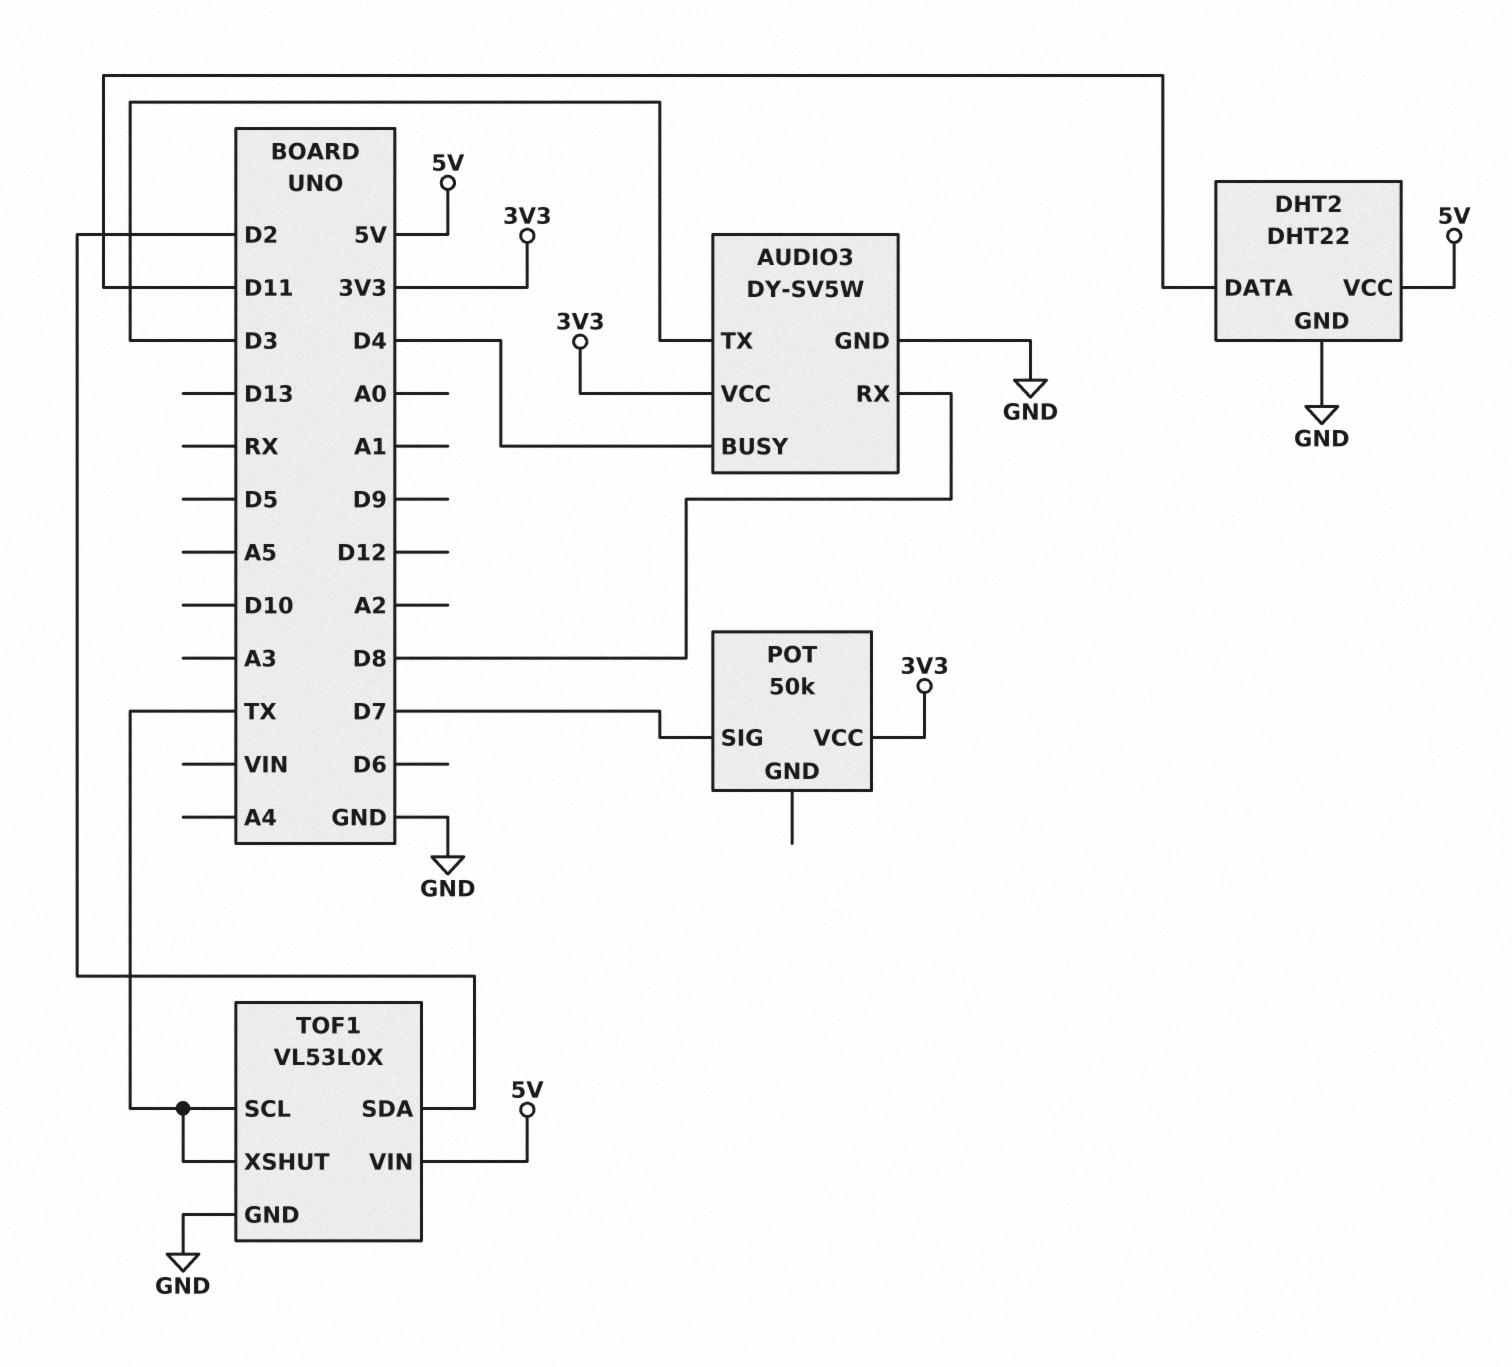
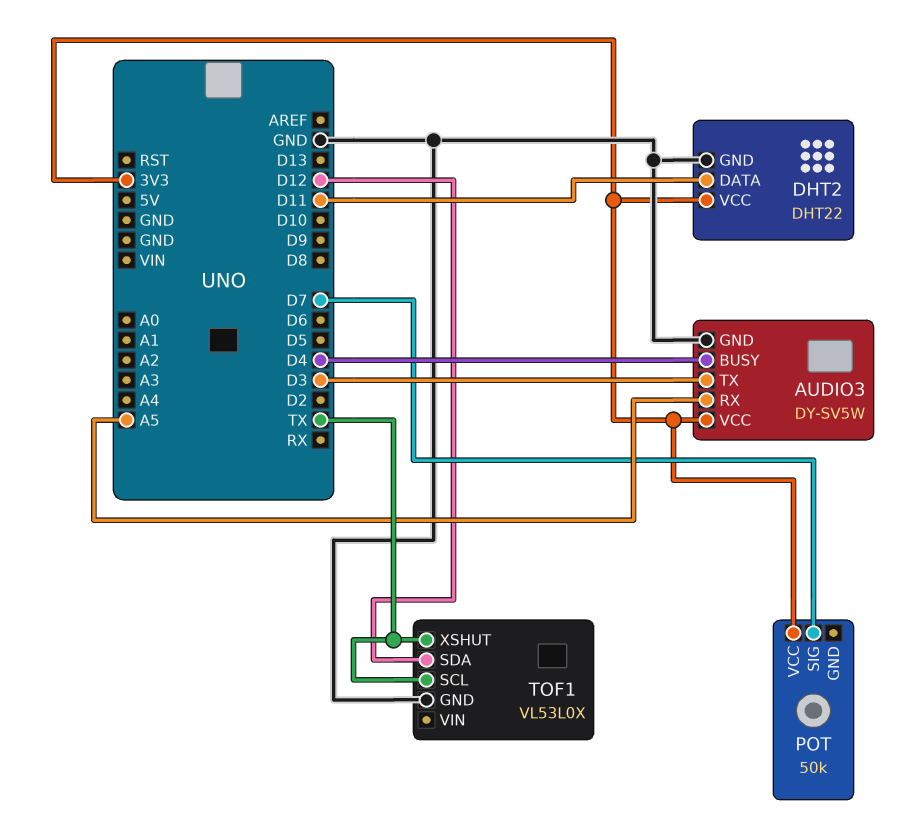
AUDIO3 pin RX: D8 -> A5
DHT2 pin VCC: 5V -> 3V3
TOF1 pin SDA: D2 -> D12
TOF1 pin VIN: 5V -> none

